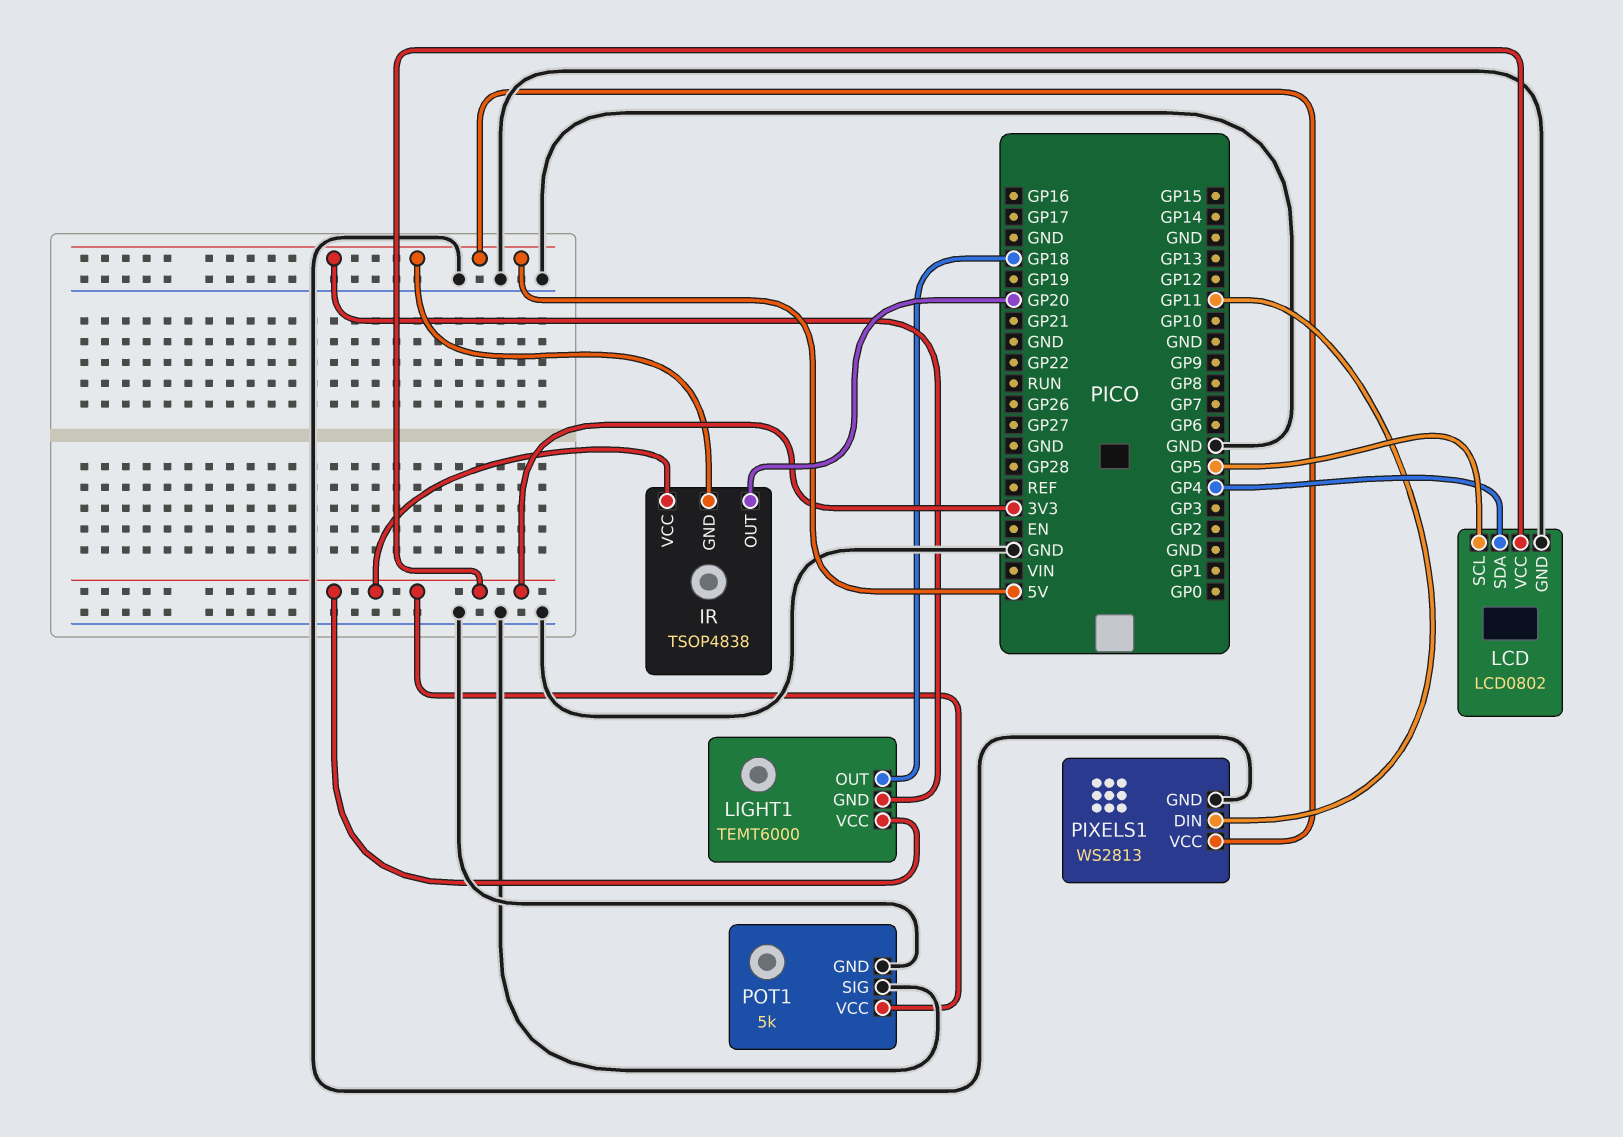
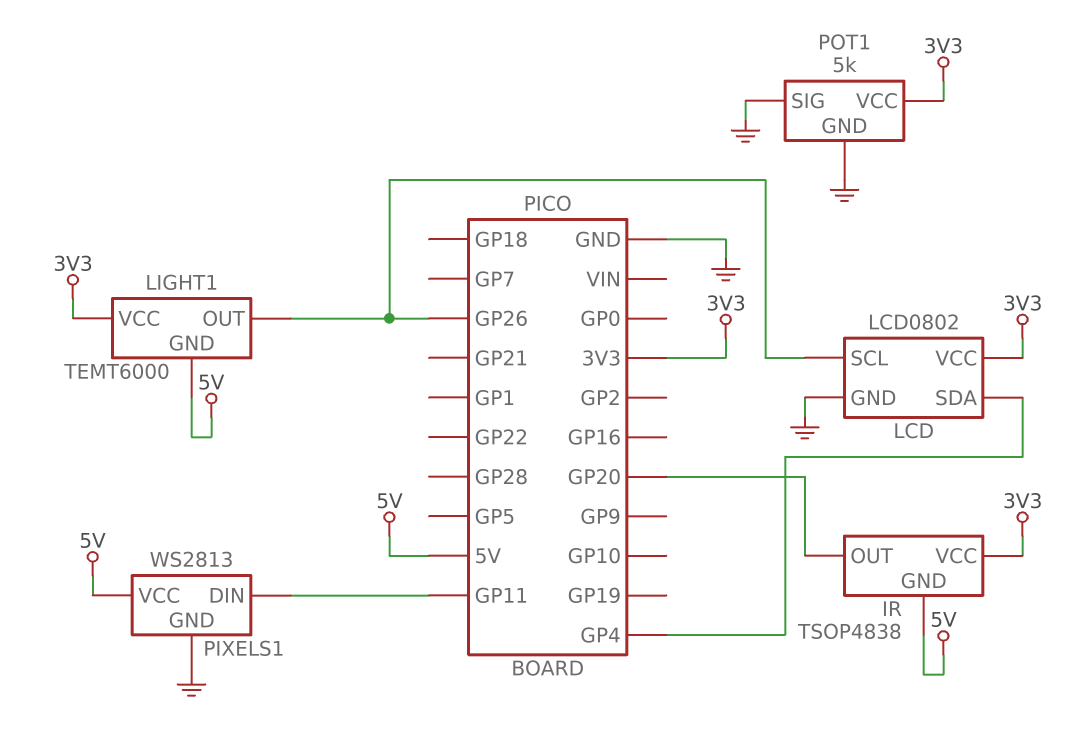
LCD pin SCL: GP5 -> GP26
LIGHT1 pin OUT: GP18 -> GP26

